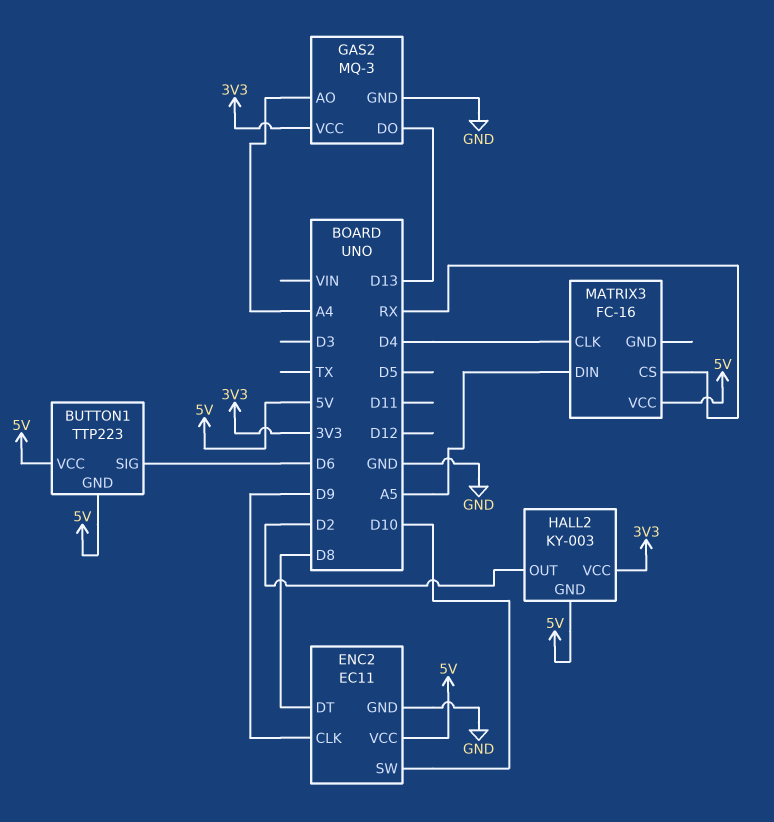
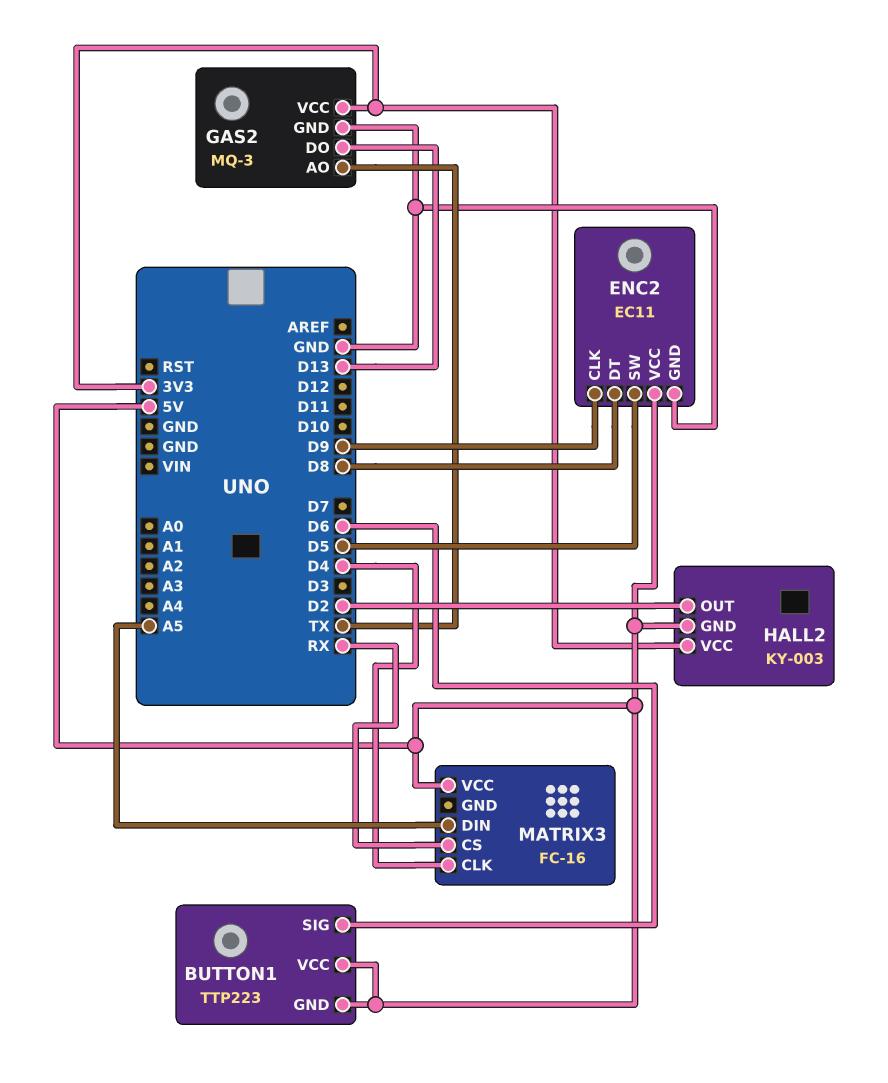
ENC2 pin SW: D10 -> D5
GAS2 pin AO: A4 -> TX

